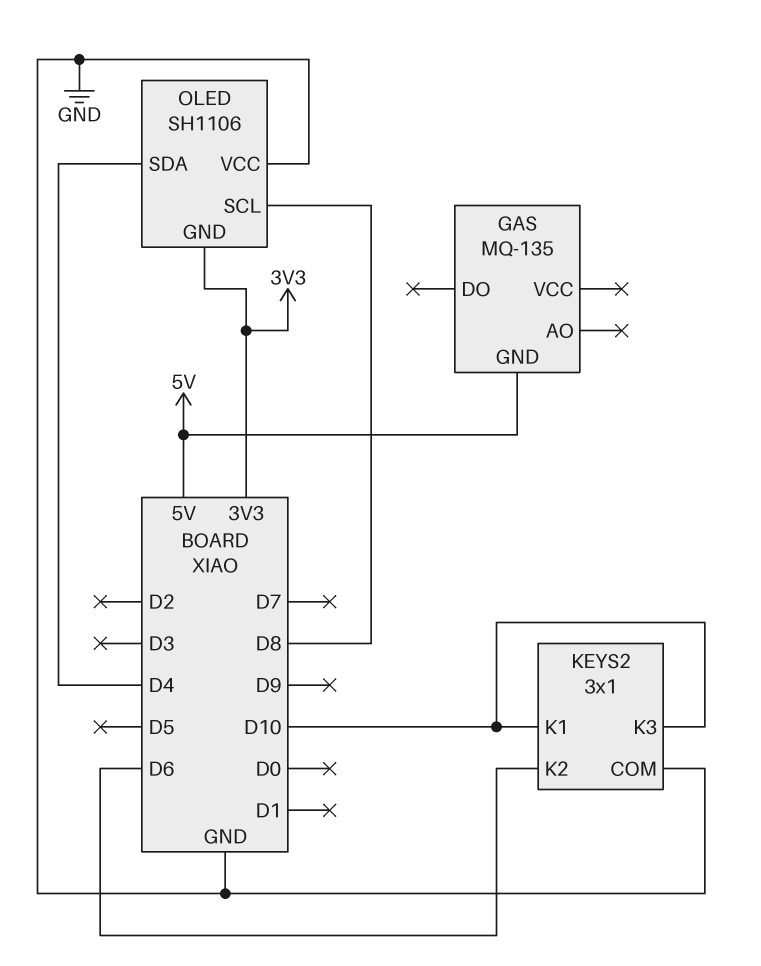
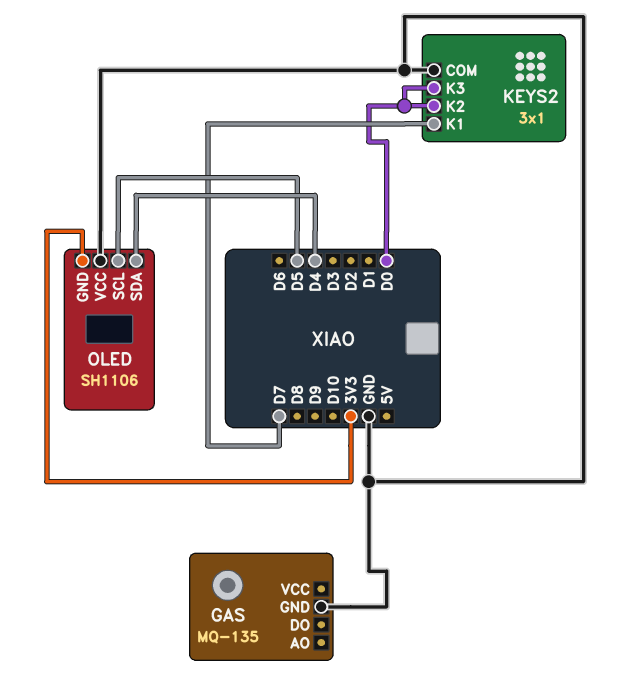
GAS pin GND: 5V -> GND
KEYS2 pin K1: D10 -> D7
KEYS2 pin K2: D6 -> D0
KEYS2 pin K3: D10 -> D0
OLED pin SCL: D8 -> D5

